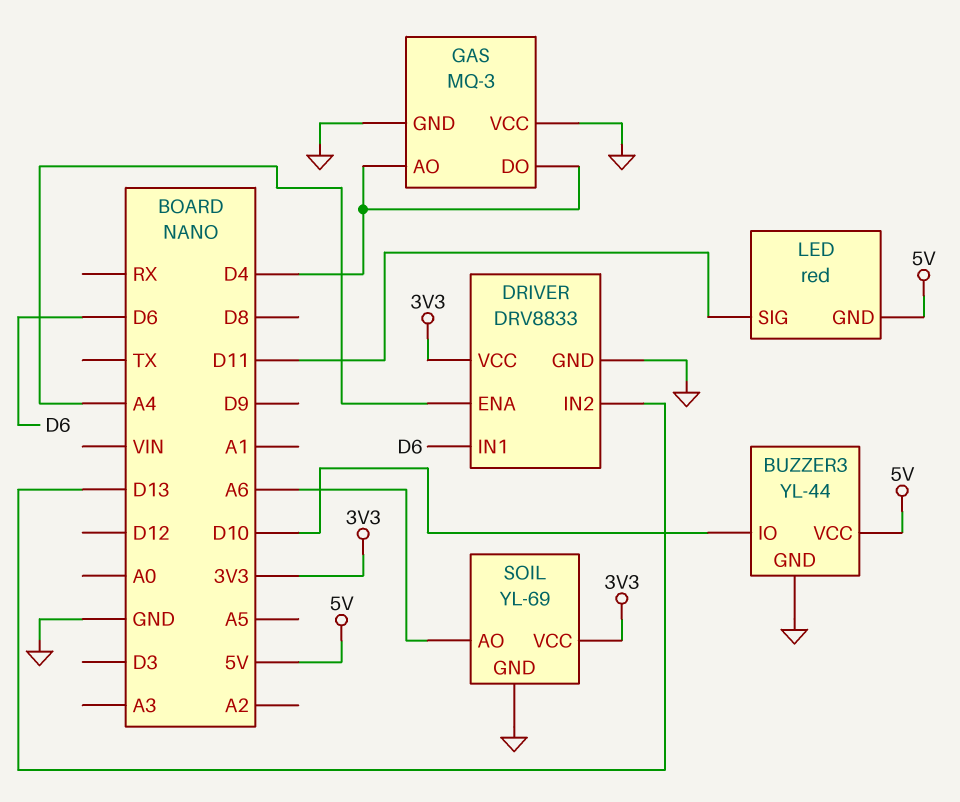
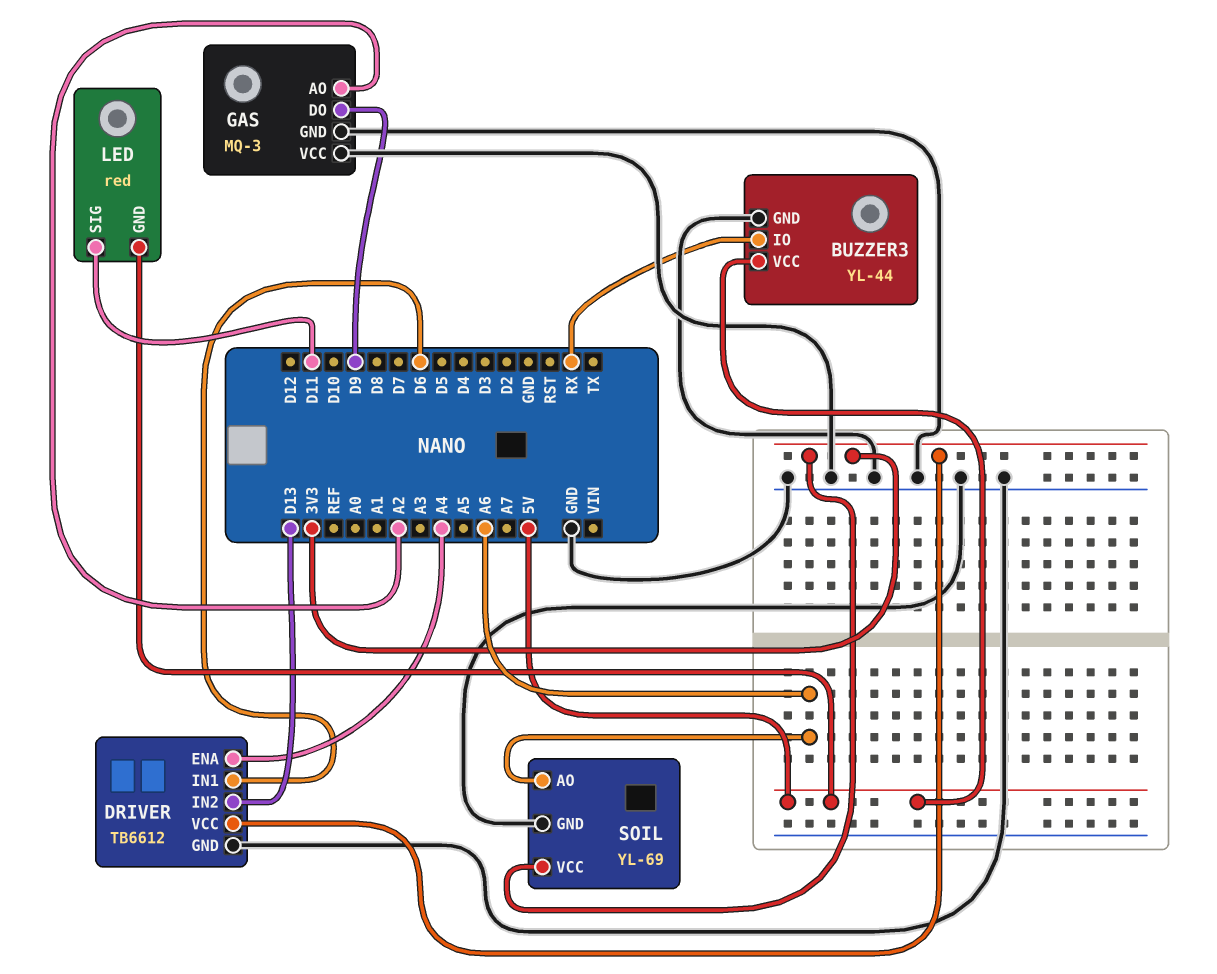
BUZZER3 pin IO: D10 -> RX
DRIVER: DRV8833 -> TB6612
GAS pin AO: D4 -> A2
GAS pin DO: D4 -> D9

